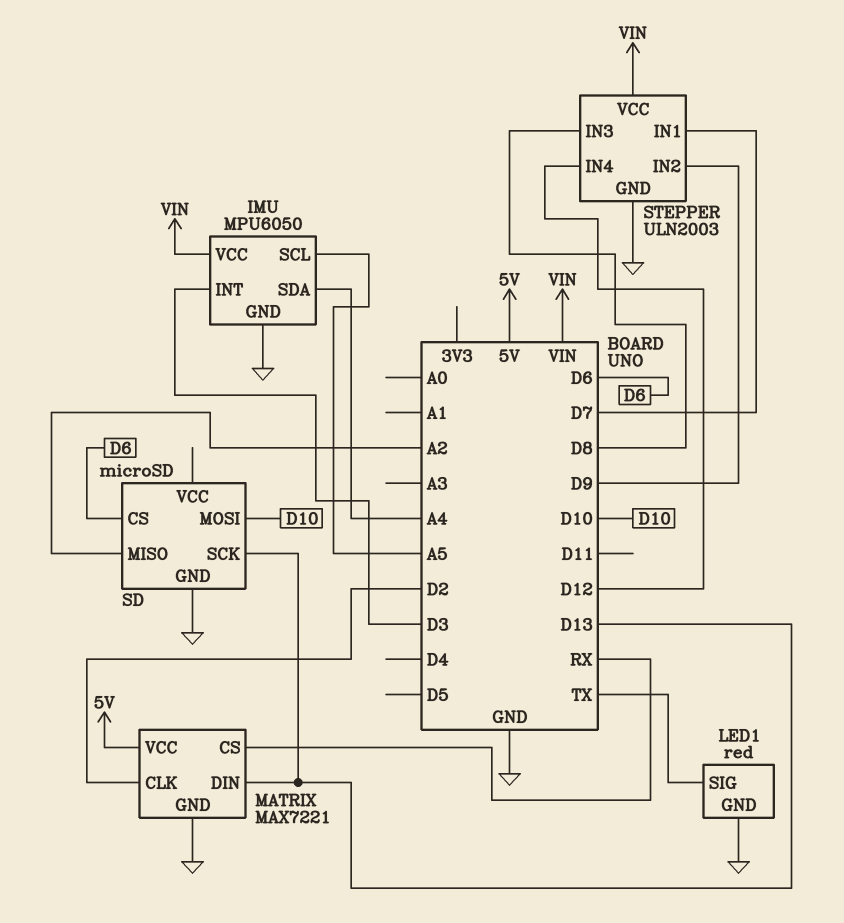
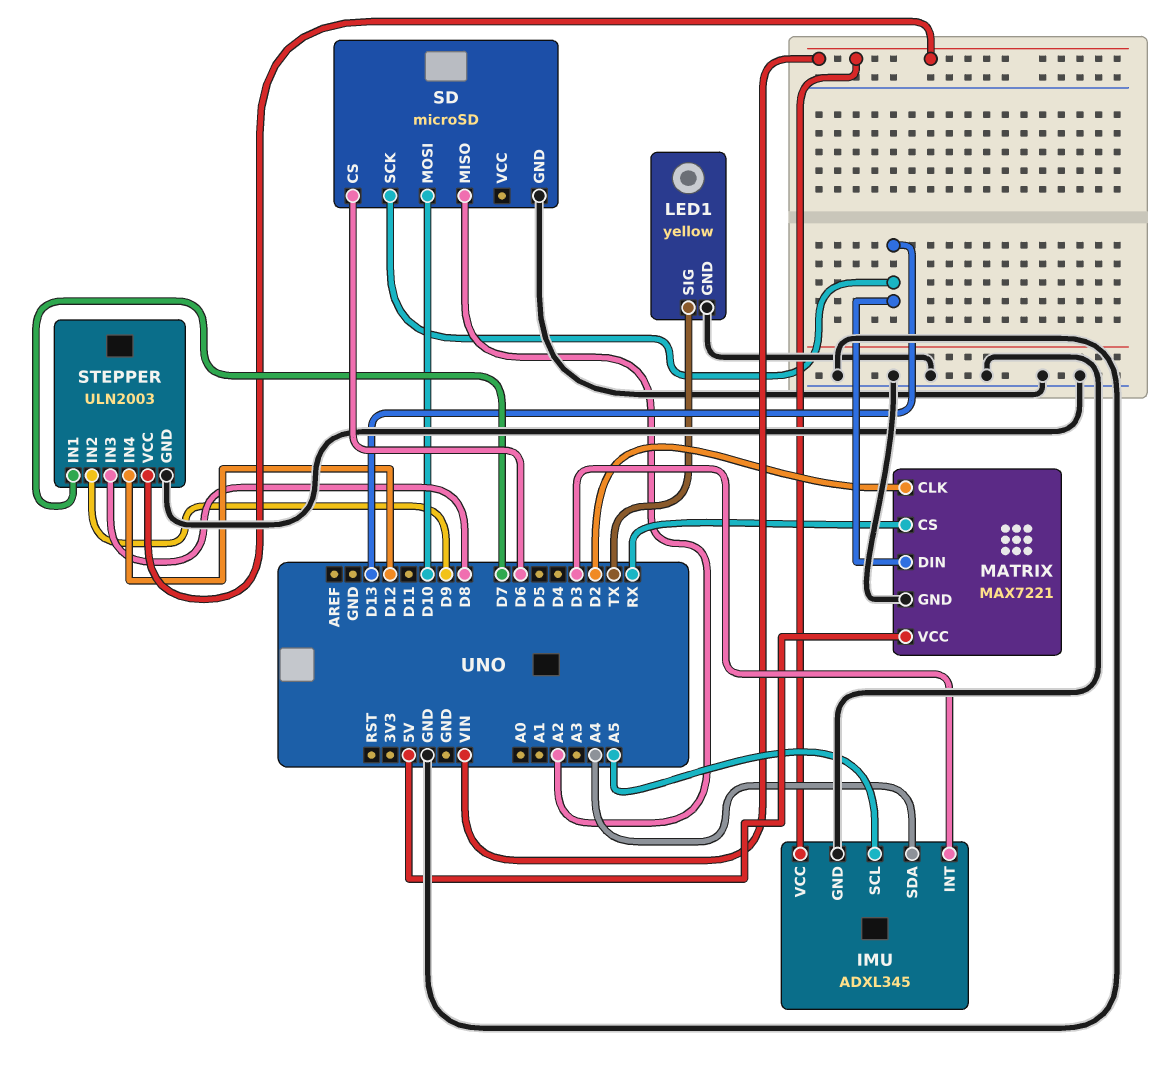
IMU: MPU6050 -> ADXL345
LED1: red -> yellow

